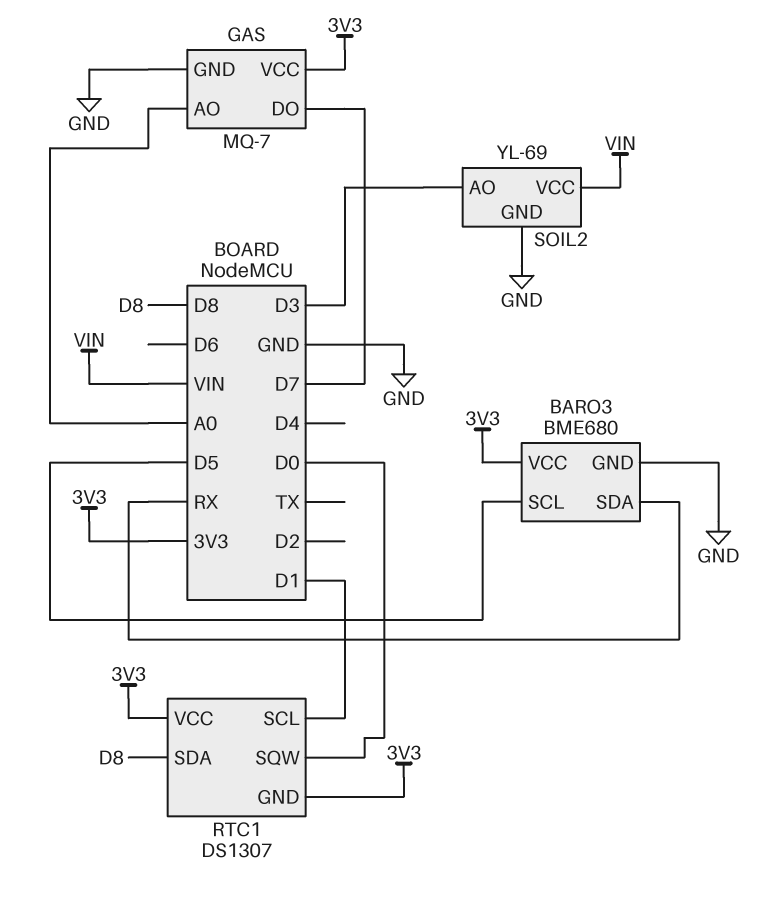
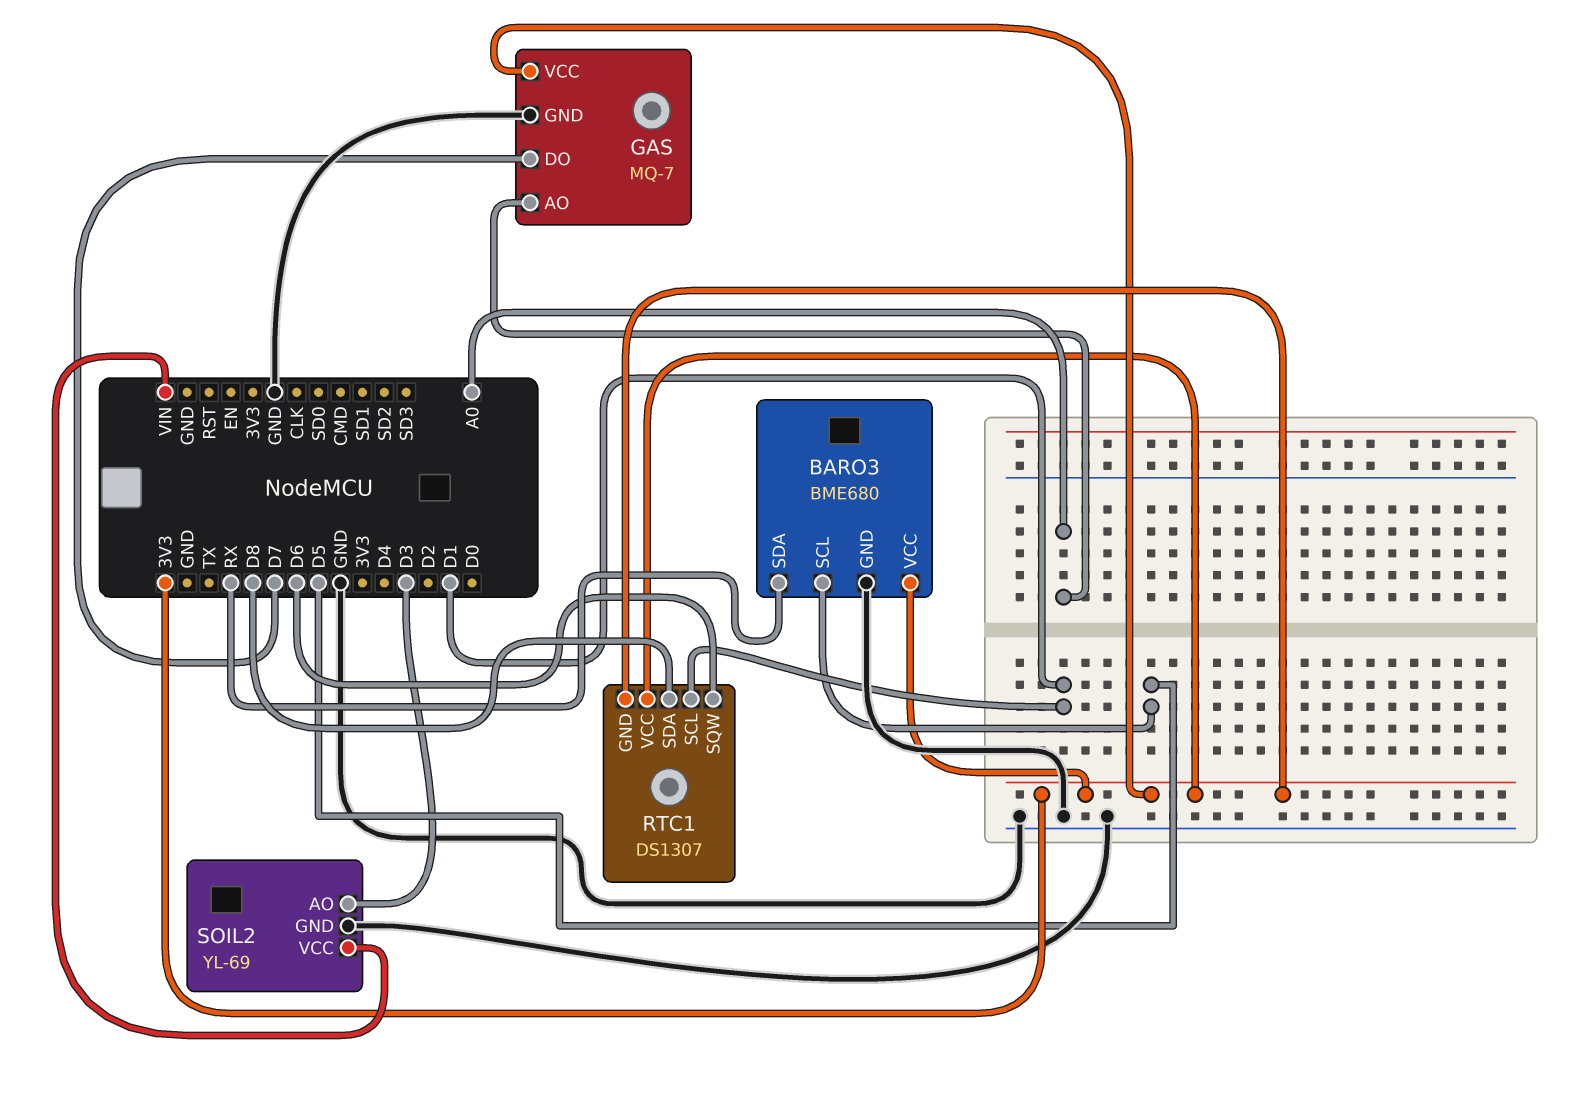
RTC1 pin SQW: D0 -> D6

